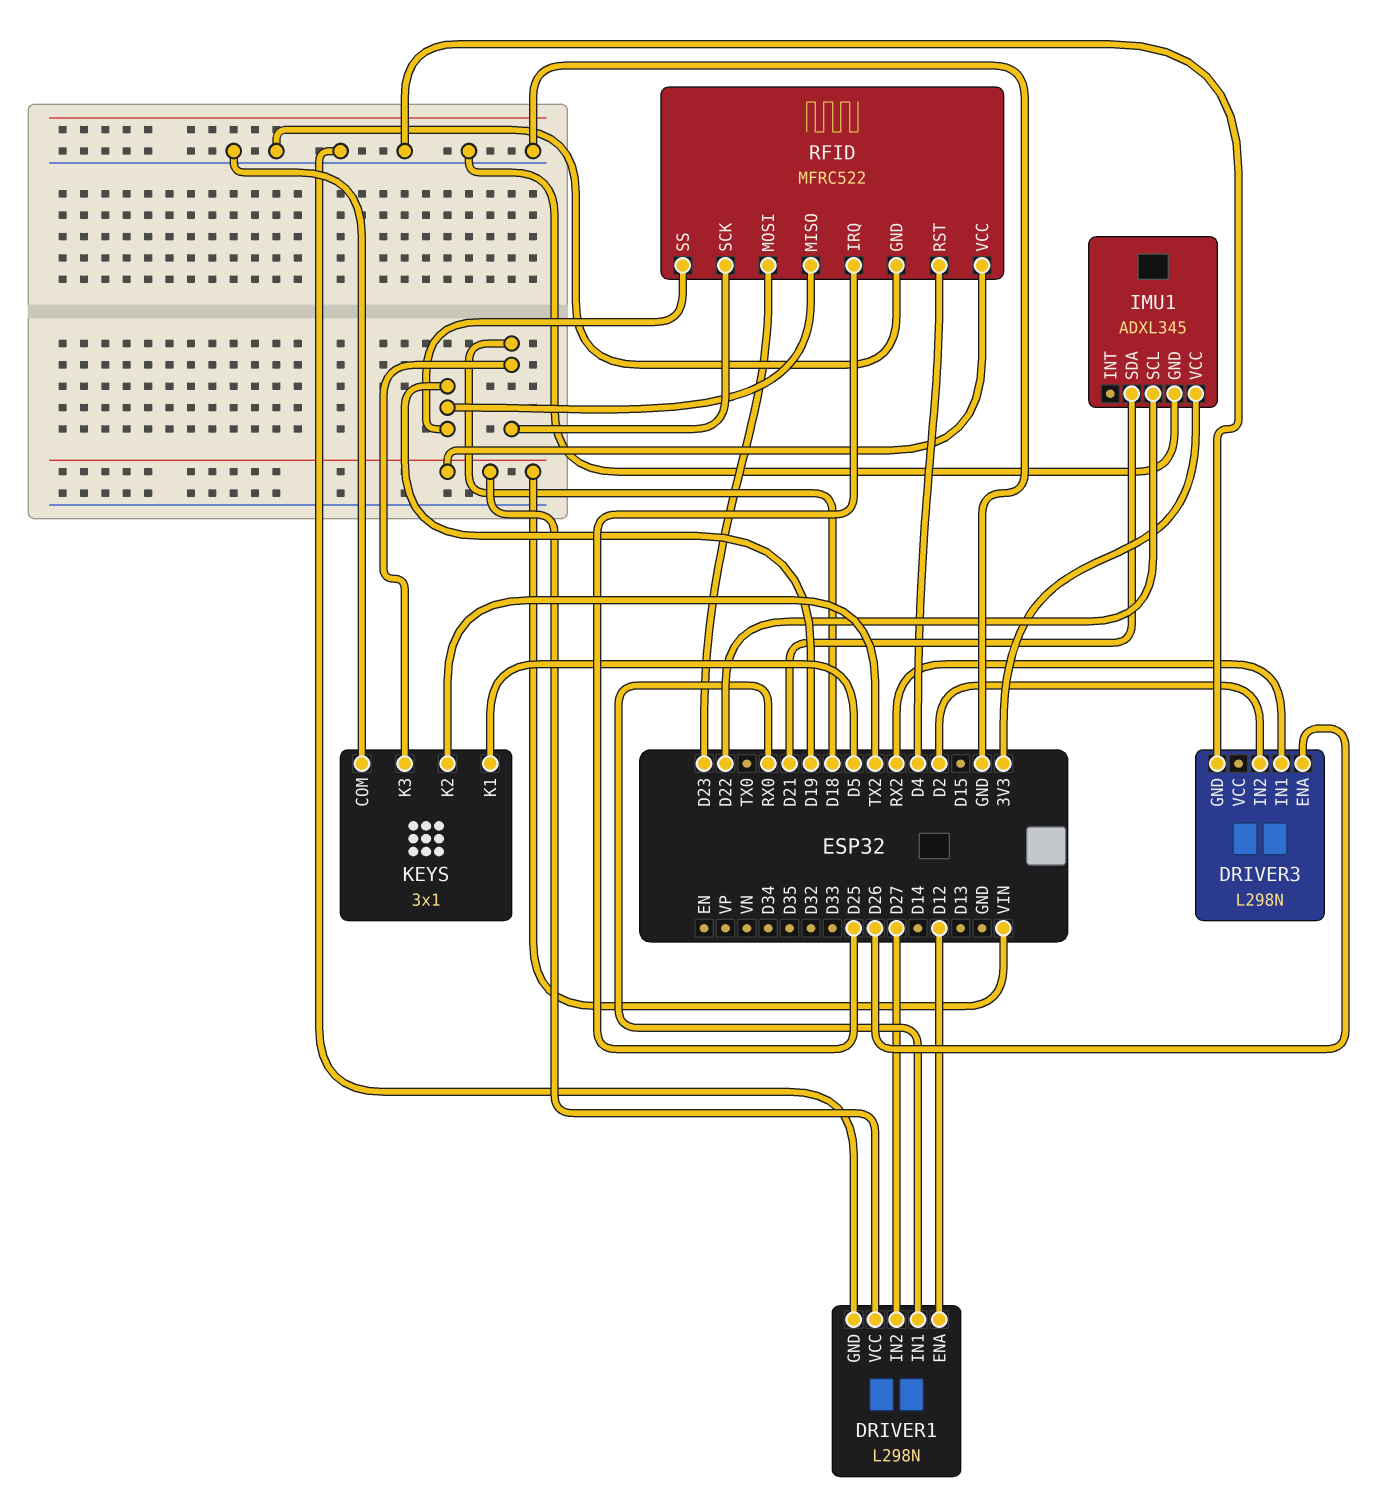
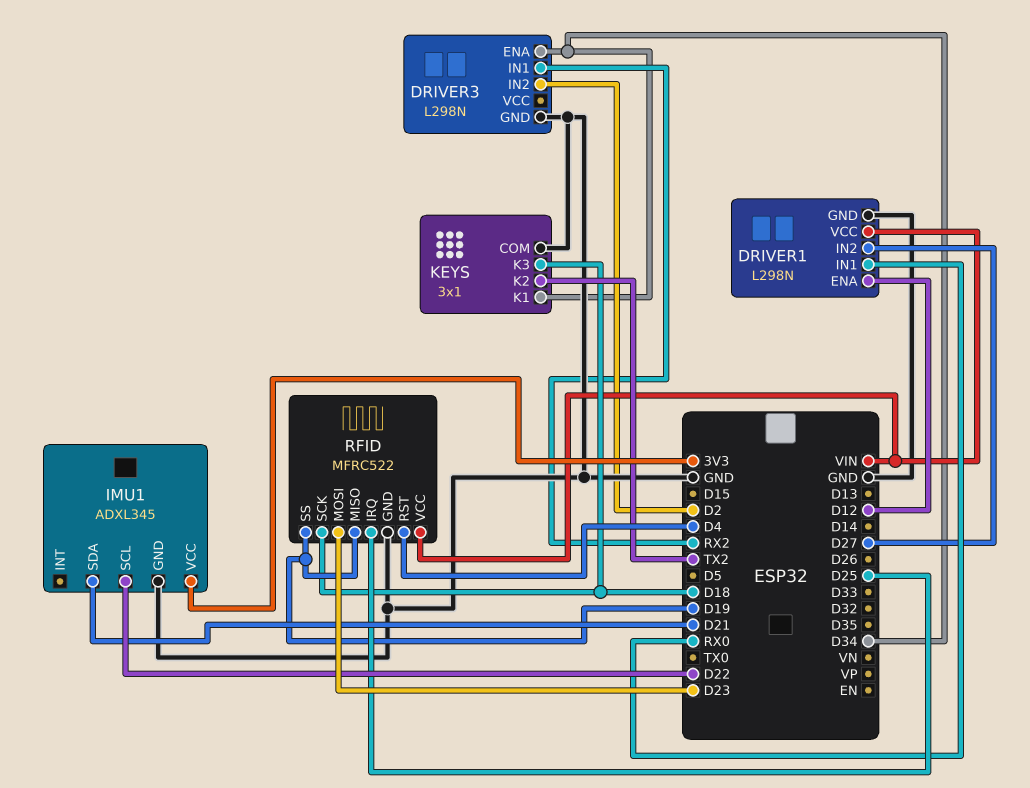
DRIVER3 pin ENA: D26 -> D34
KEYS pin K1: D5 -> D34

